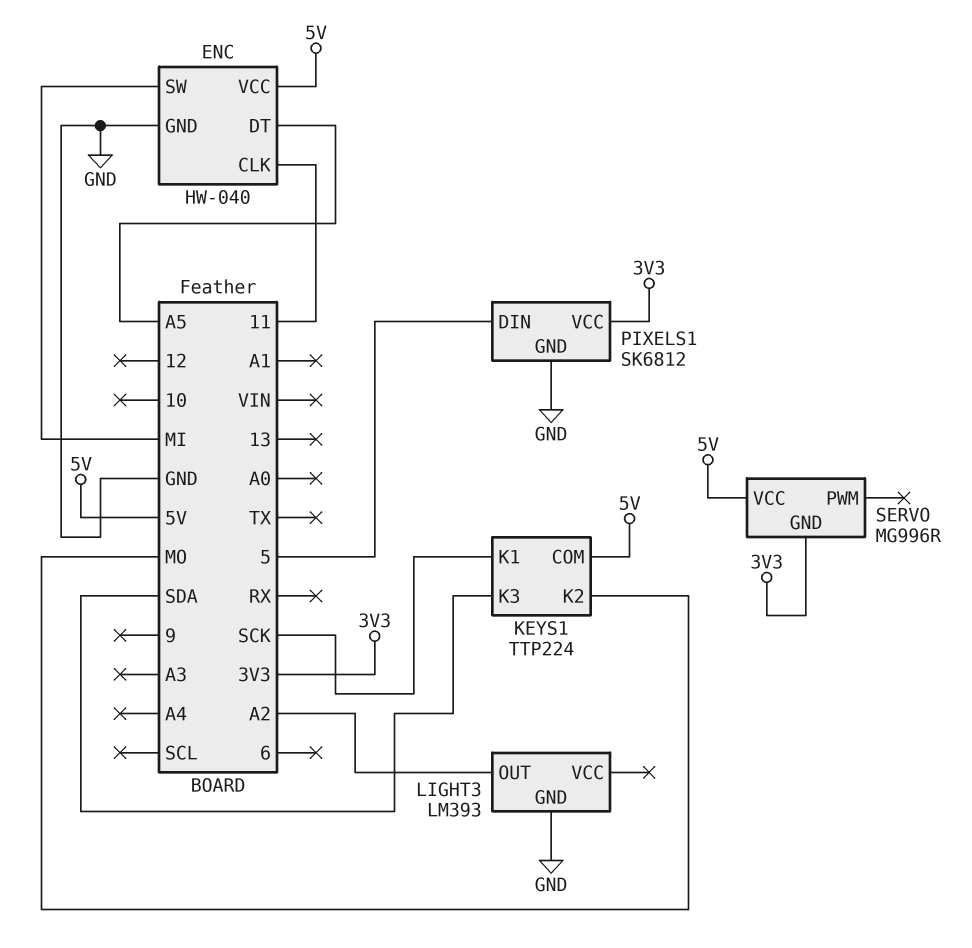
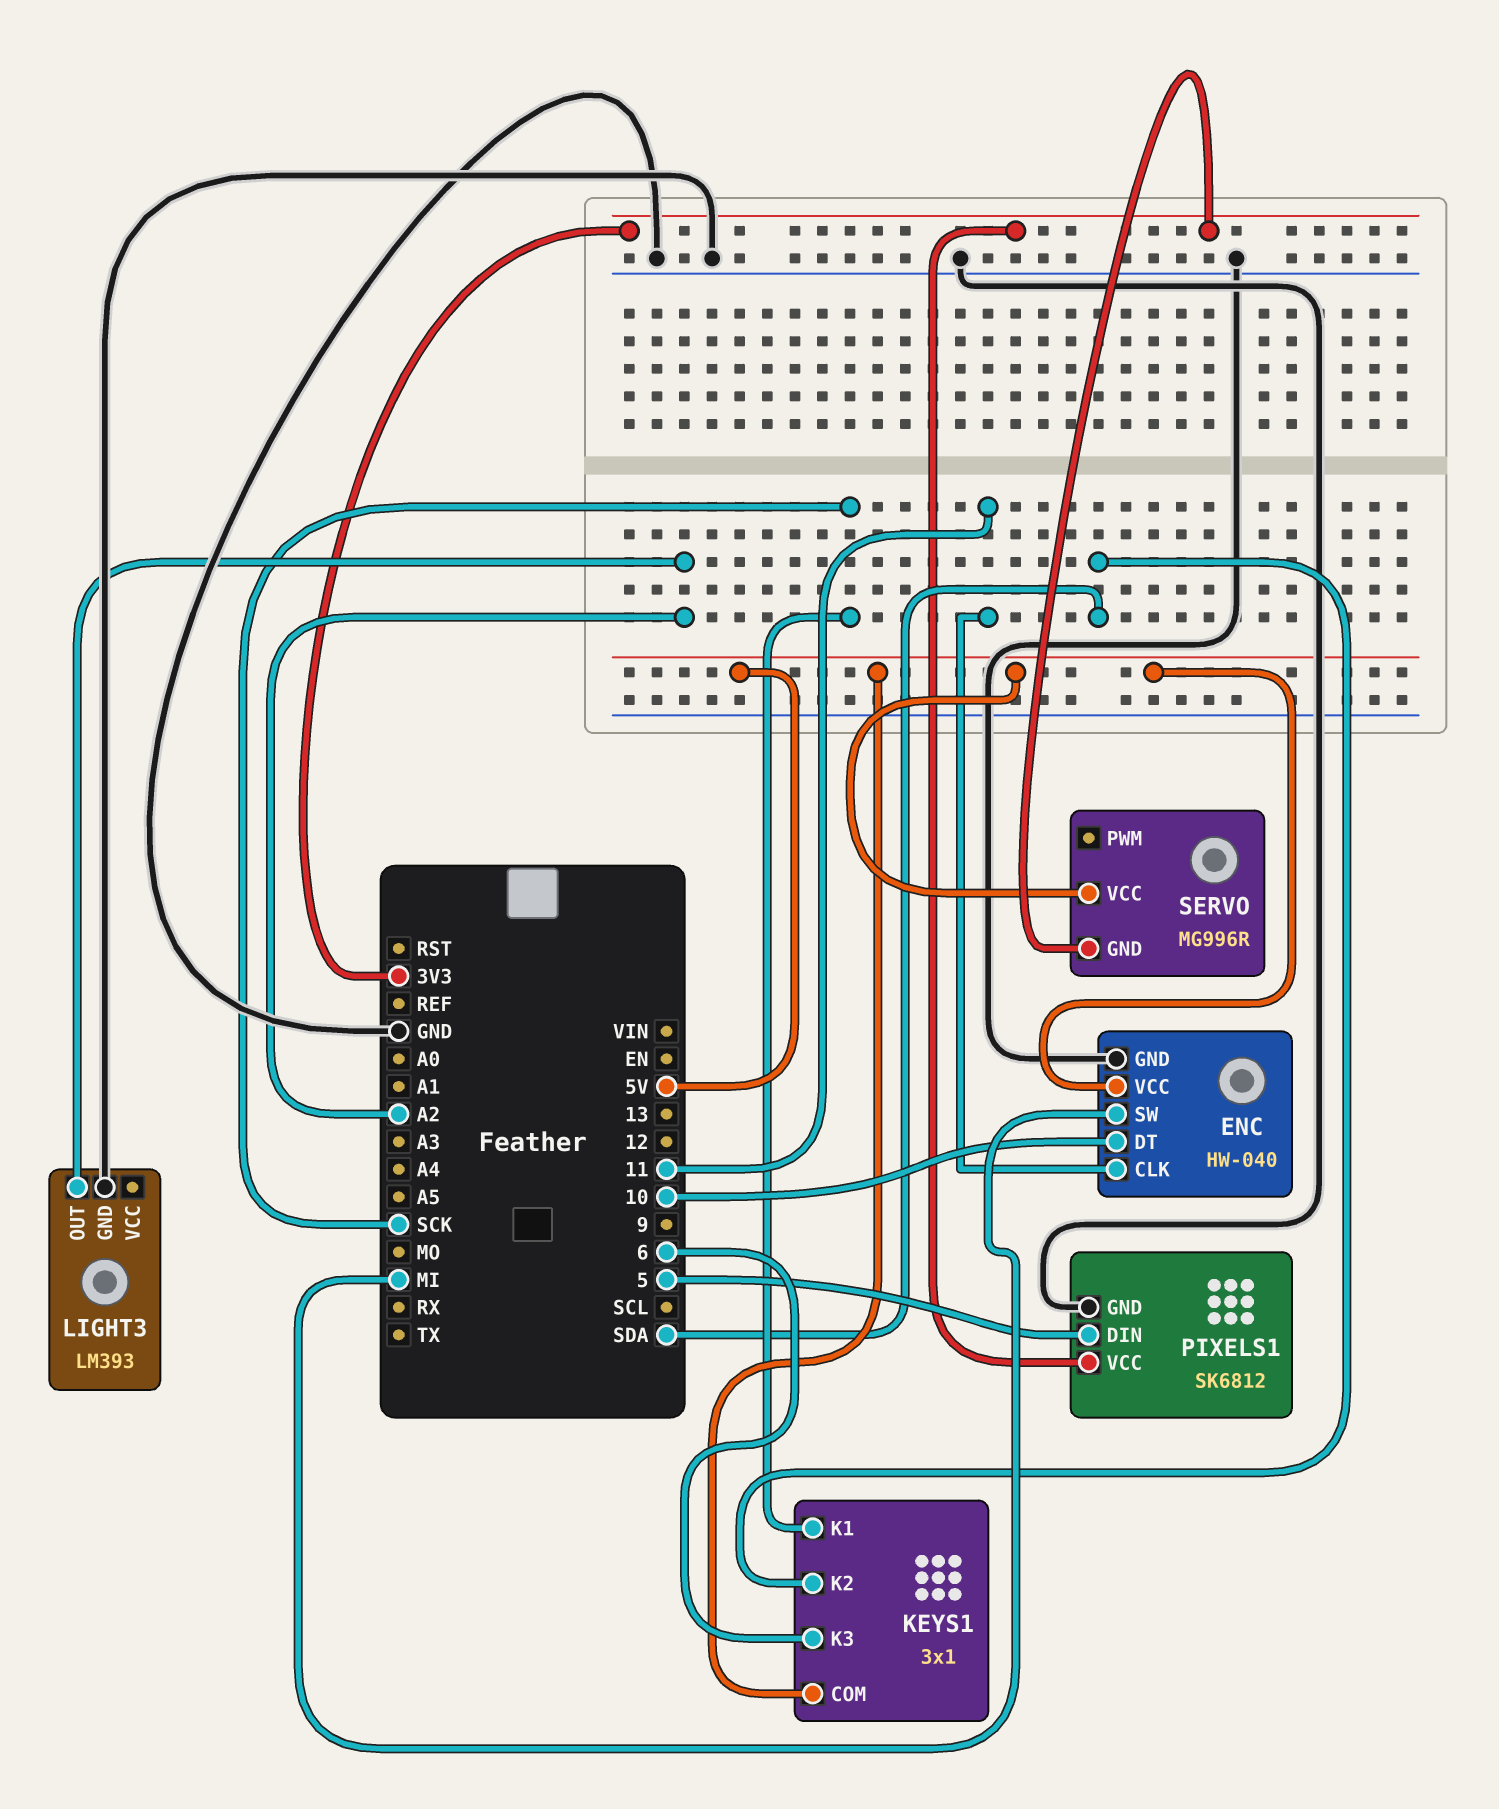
ENC pin DT: A5 -> 10
KEYS1: TTP224 -> 3x1
KEYS1 pin K2: MO -> SDA
KEYS1 pin K3: SDA -> 6

